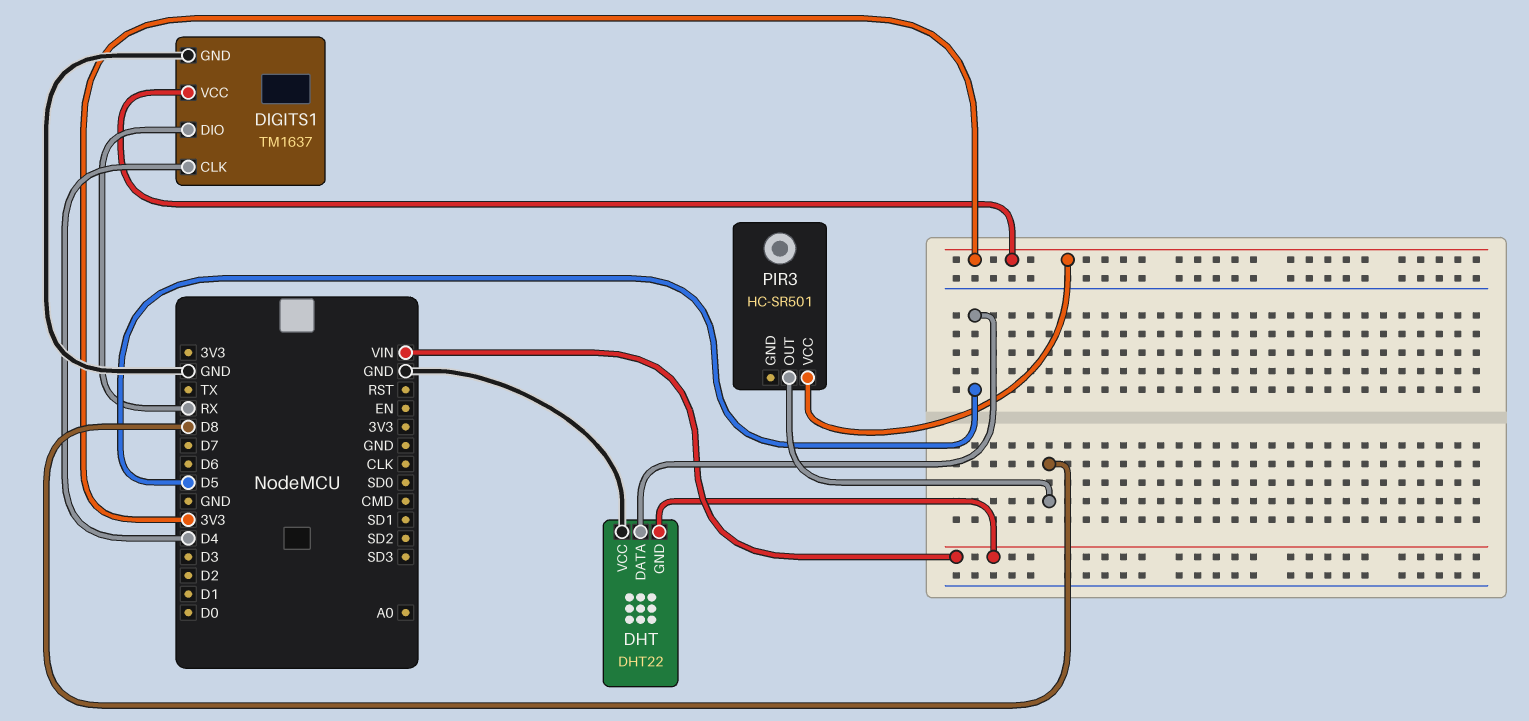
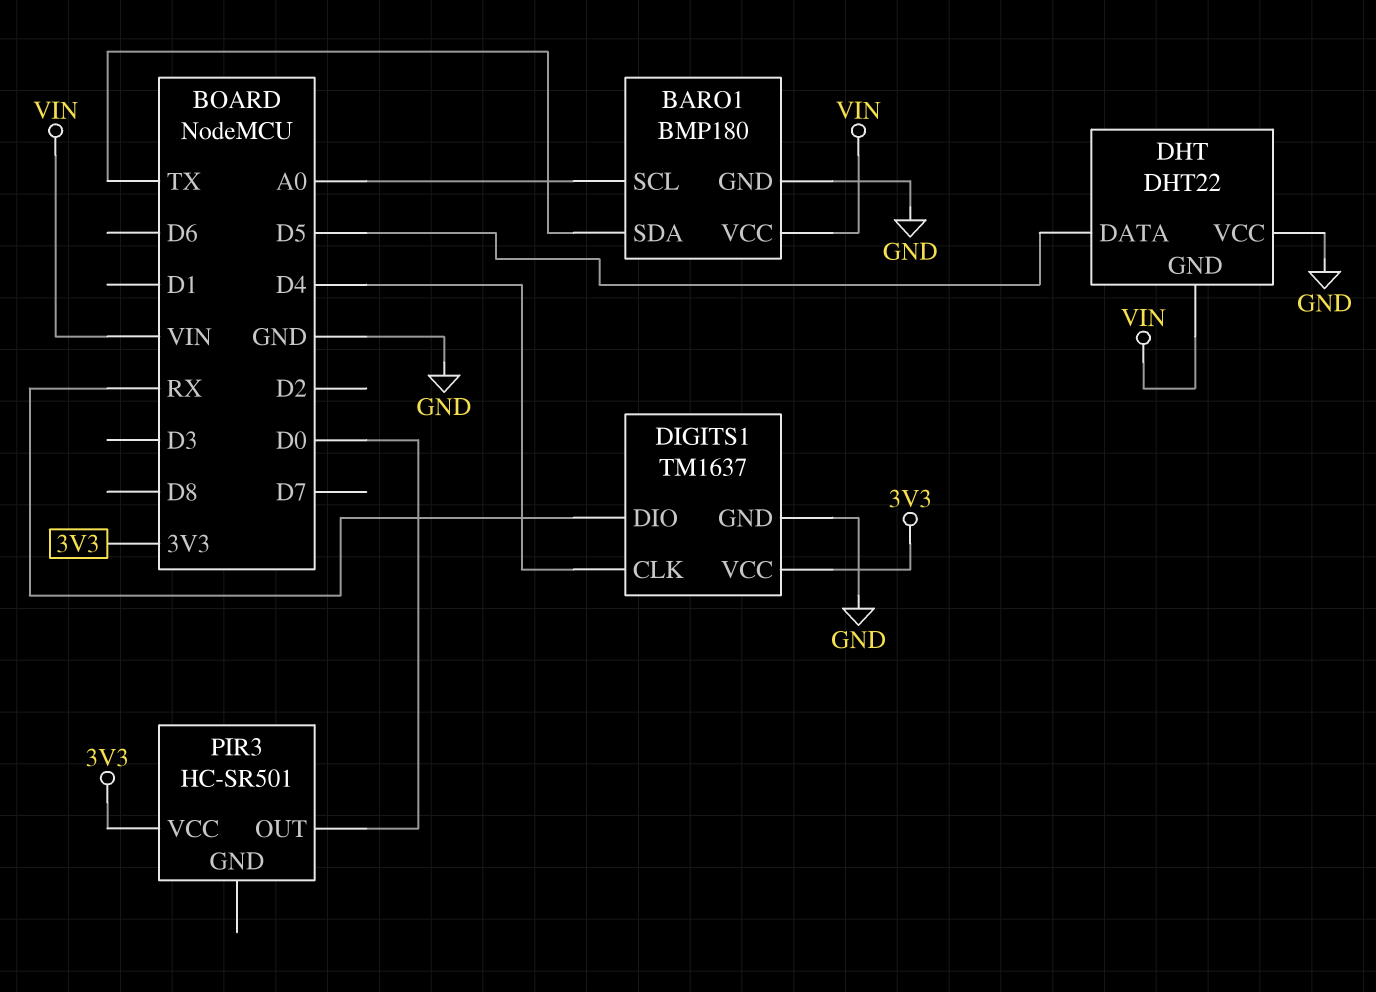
BARO1: none -> BMP180
BARO1 pin GND: none -> GND
BARO1 pin SCL: none -> A0
BARO1 pin SDA: none -> TX
BARO1 pin VCC: none -> VIN
PIR3 pin OUT: D8 -> D0

